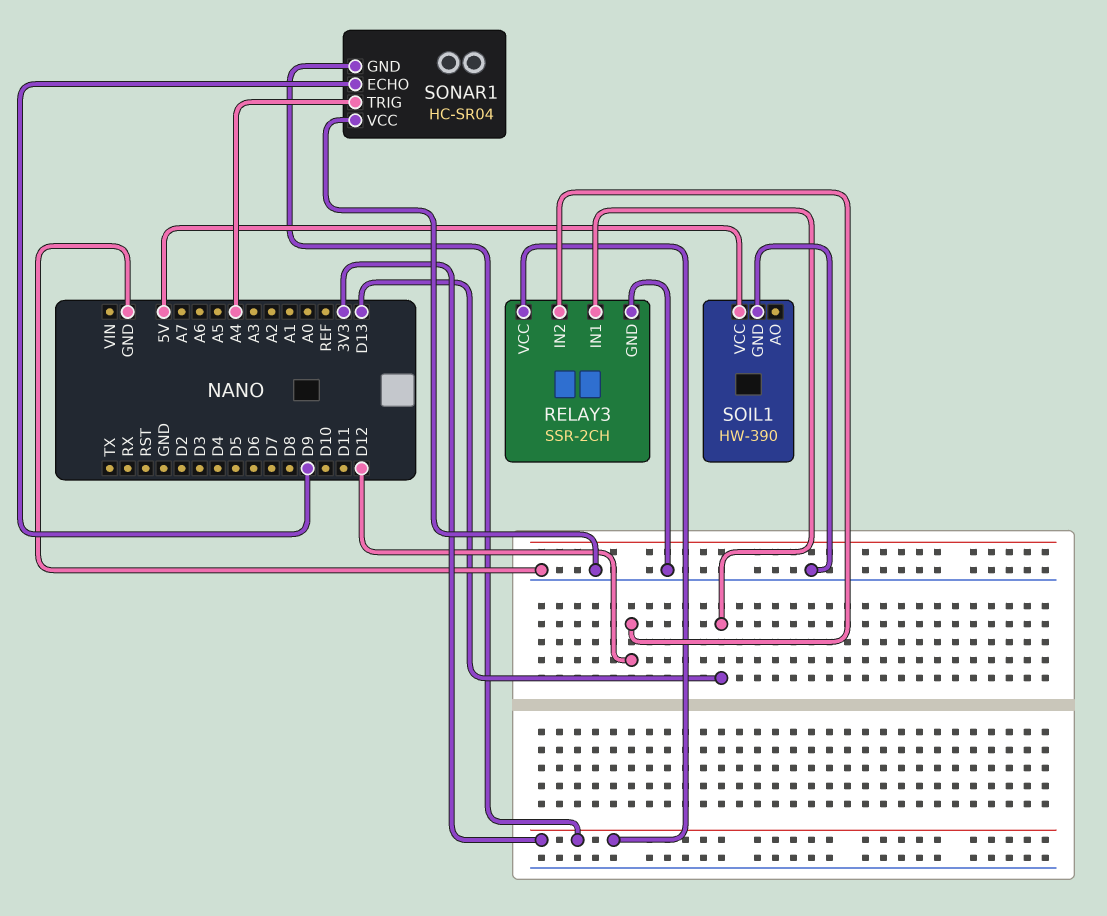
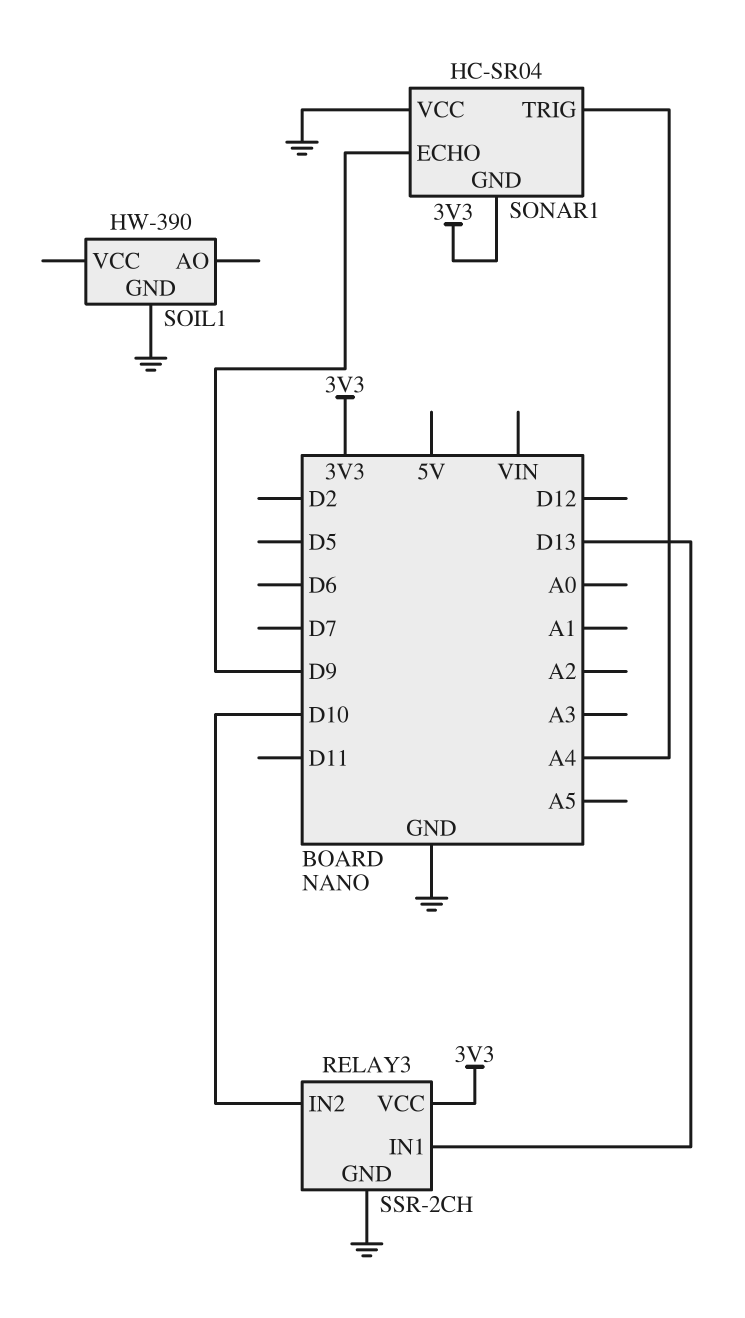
RELAY3 pin IN2: D12 -> D10
SOIL1 pin VCC: 5V -> none

